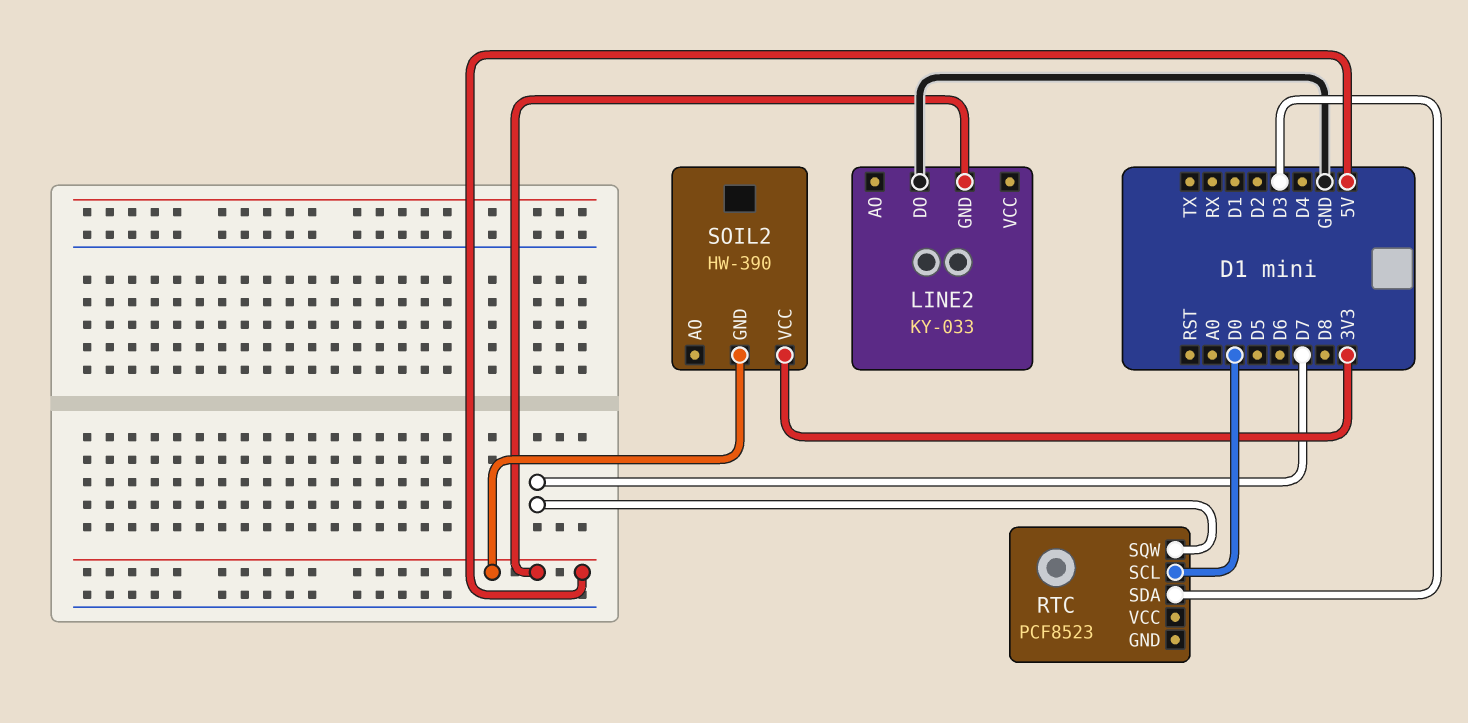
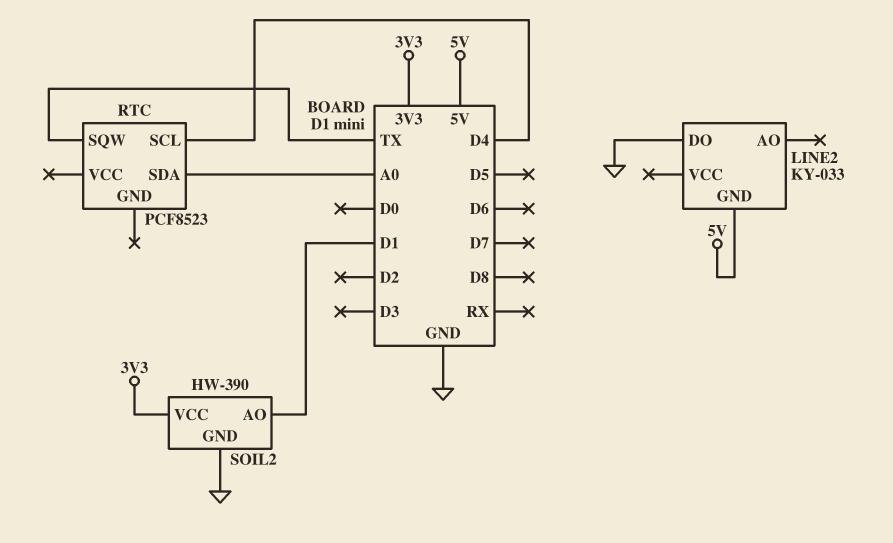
RTC pin SCL: D0 -> D4
RTC pin SDA: D3 -> A0
RTC pin SQW: D7 -> TX
SOIL2 pin AO: none -> D1
SOIL2 pin GND: 5V -> GND

